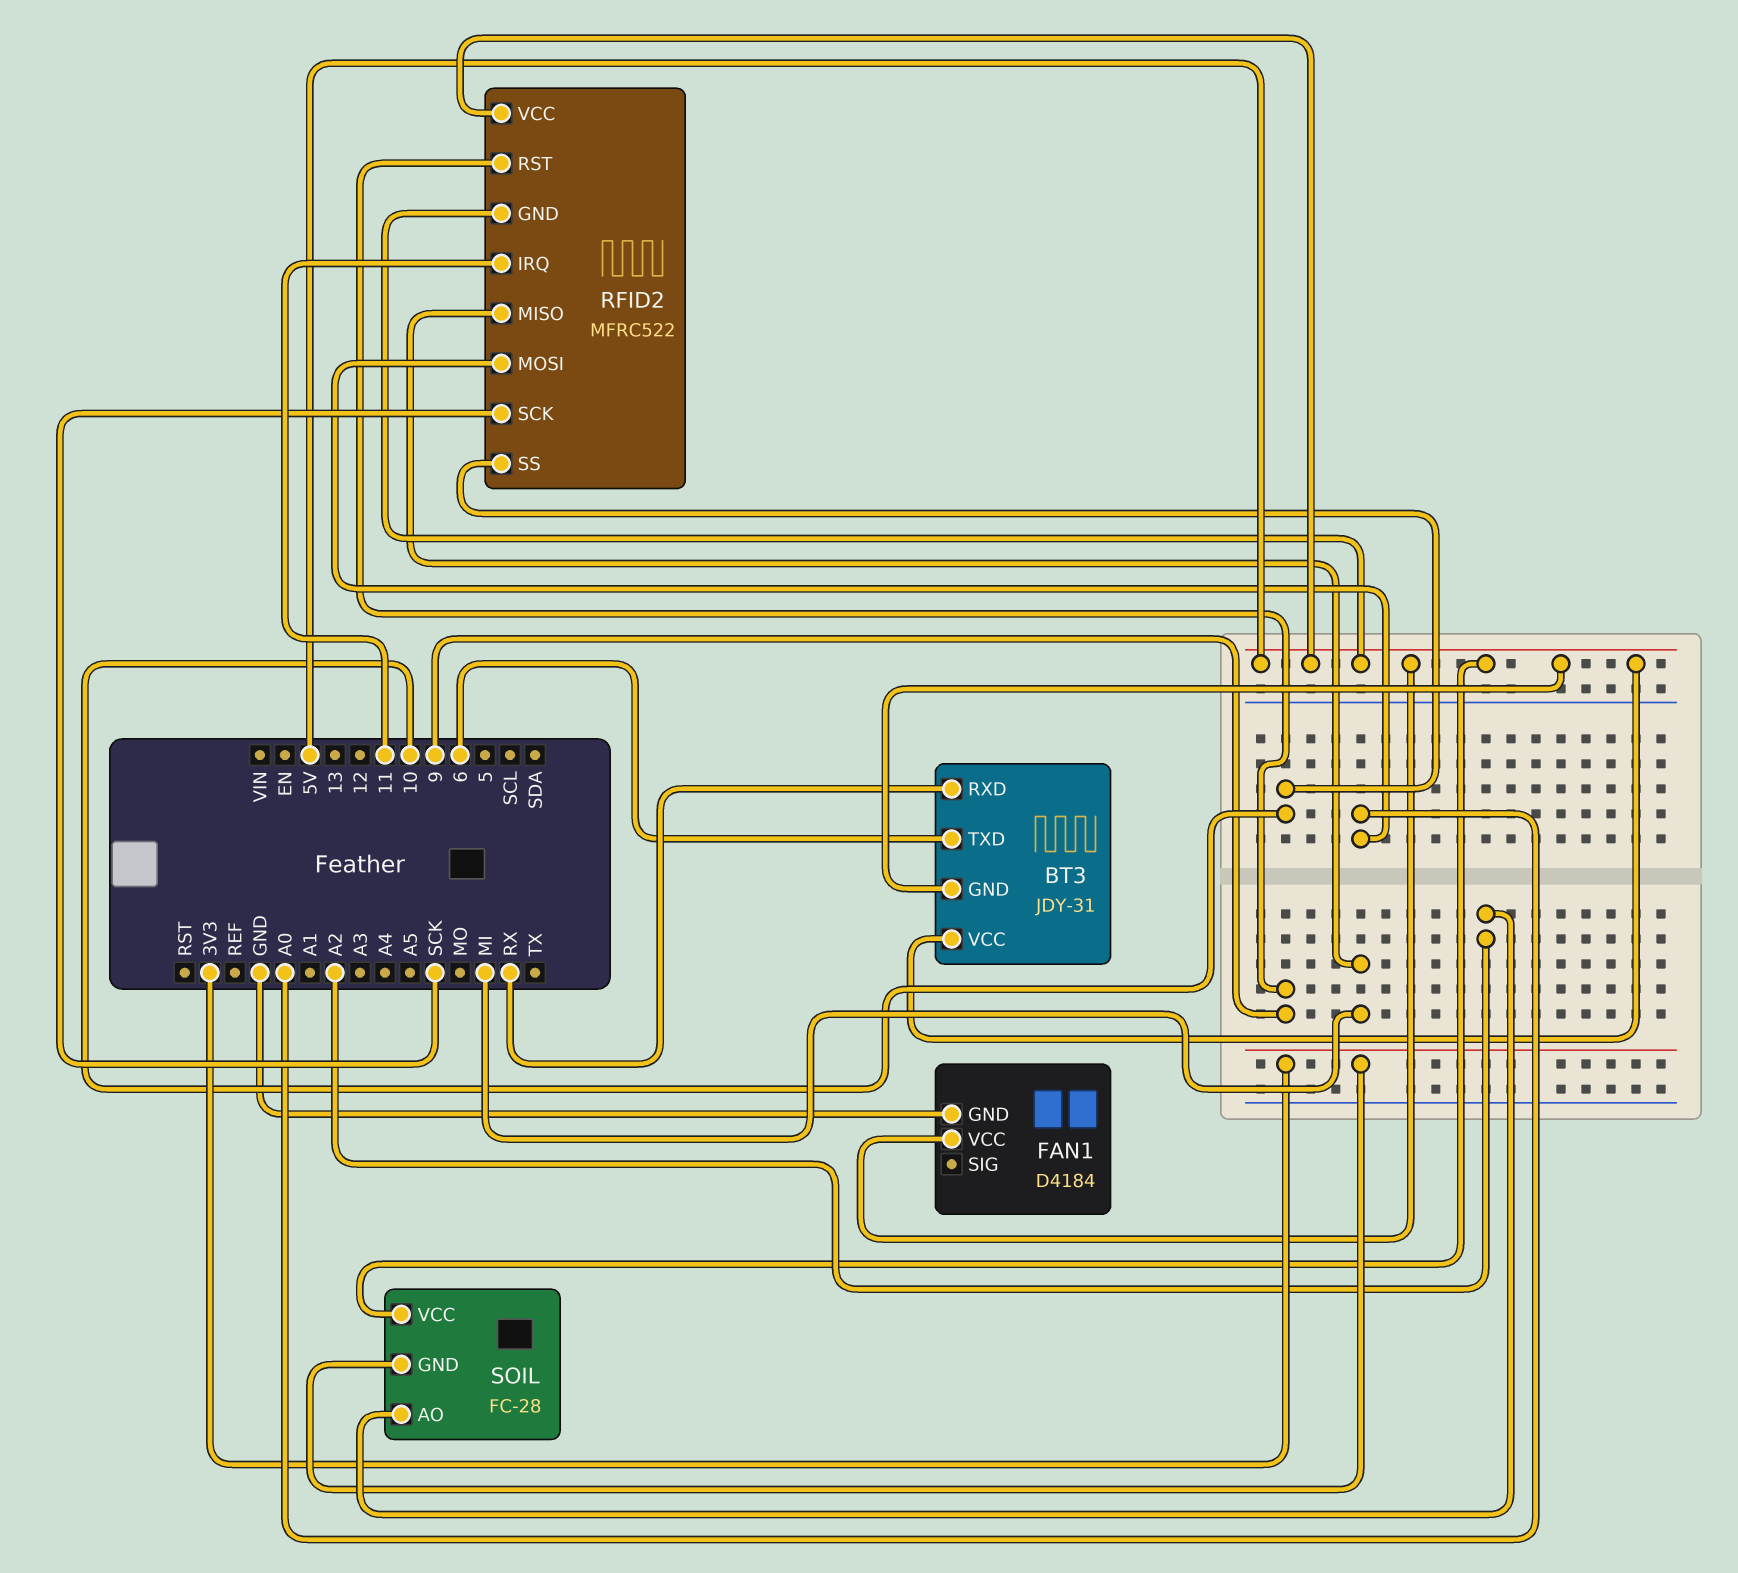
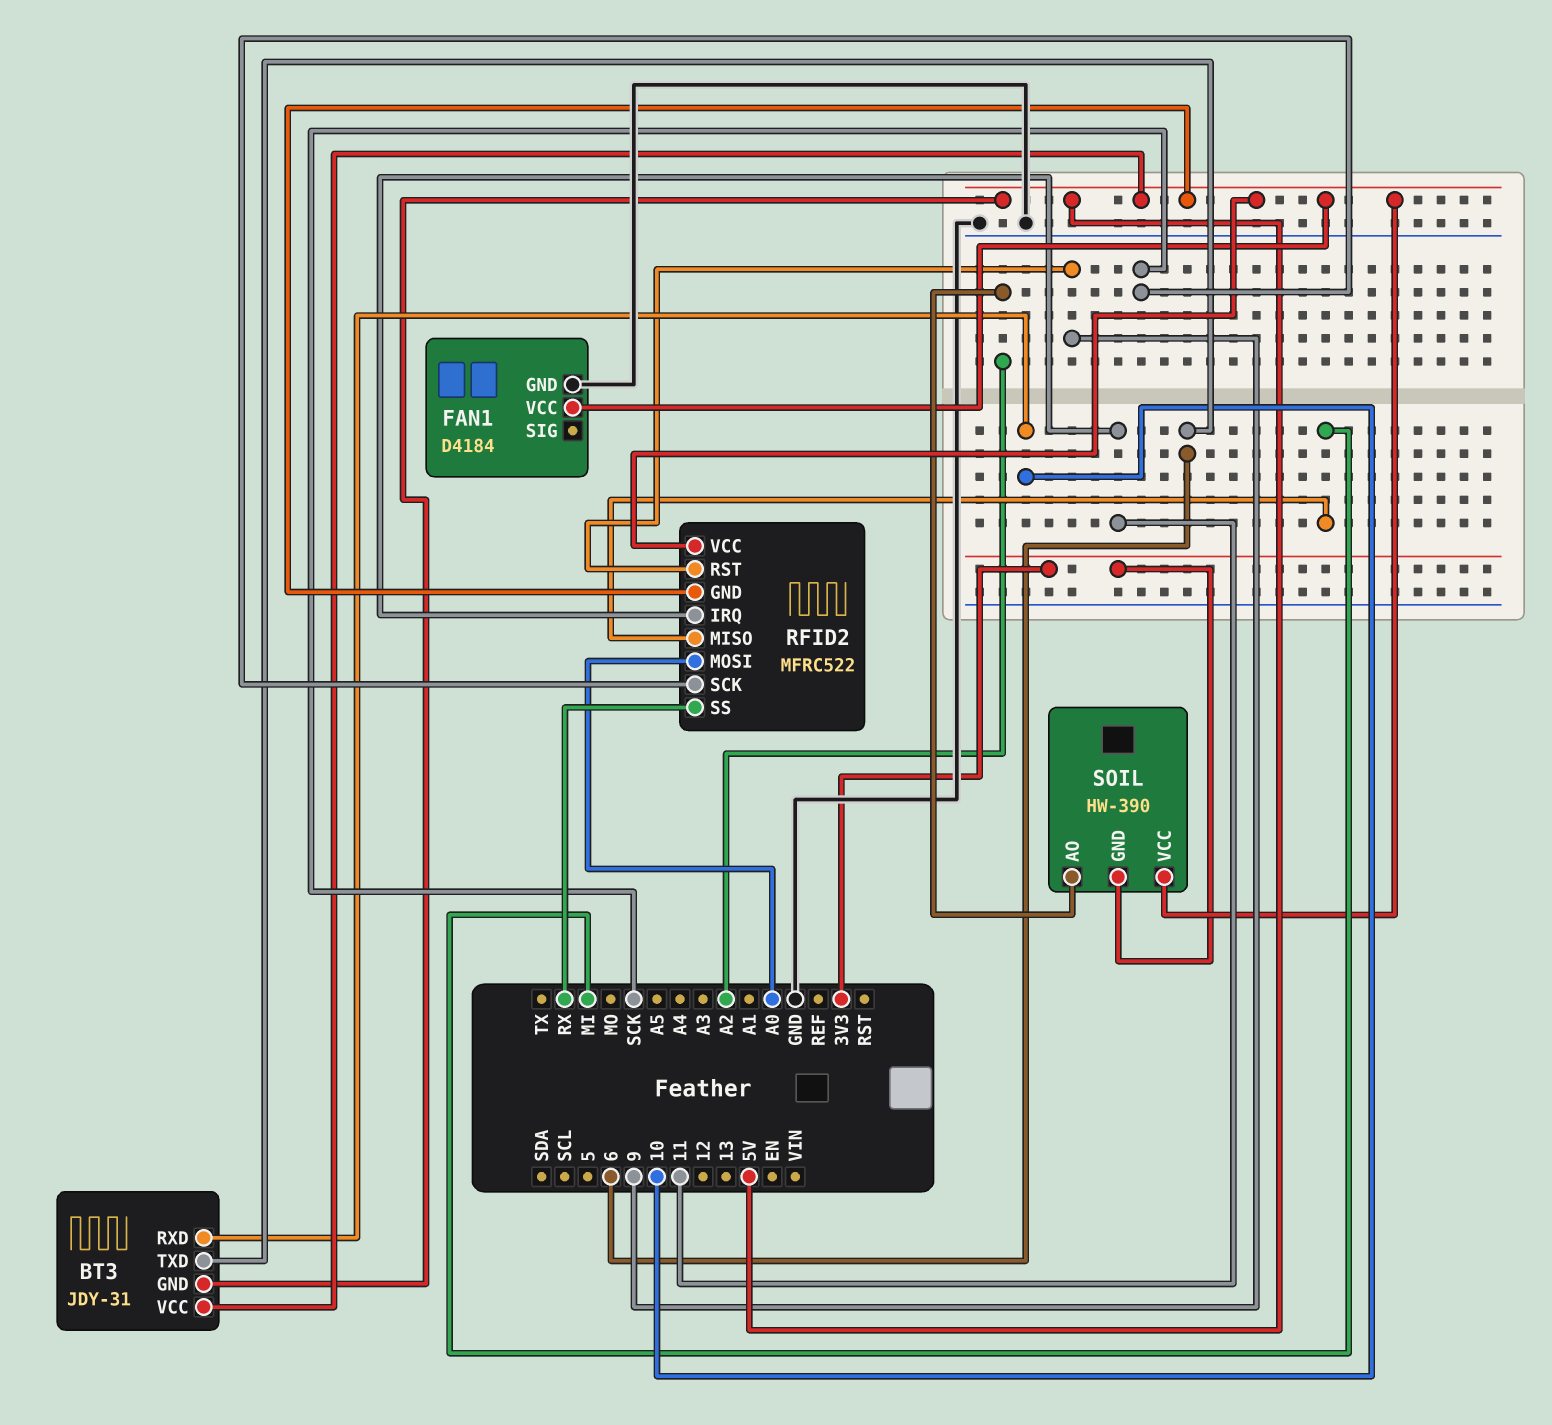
BT3 pin RXD: RX -> 10
RFID2 pin SS: 10 -> RX
SOIL: FC-28 -> HW-390

